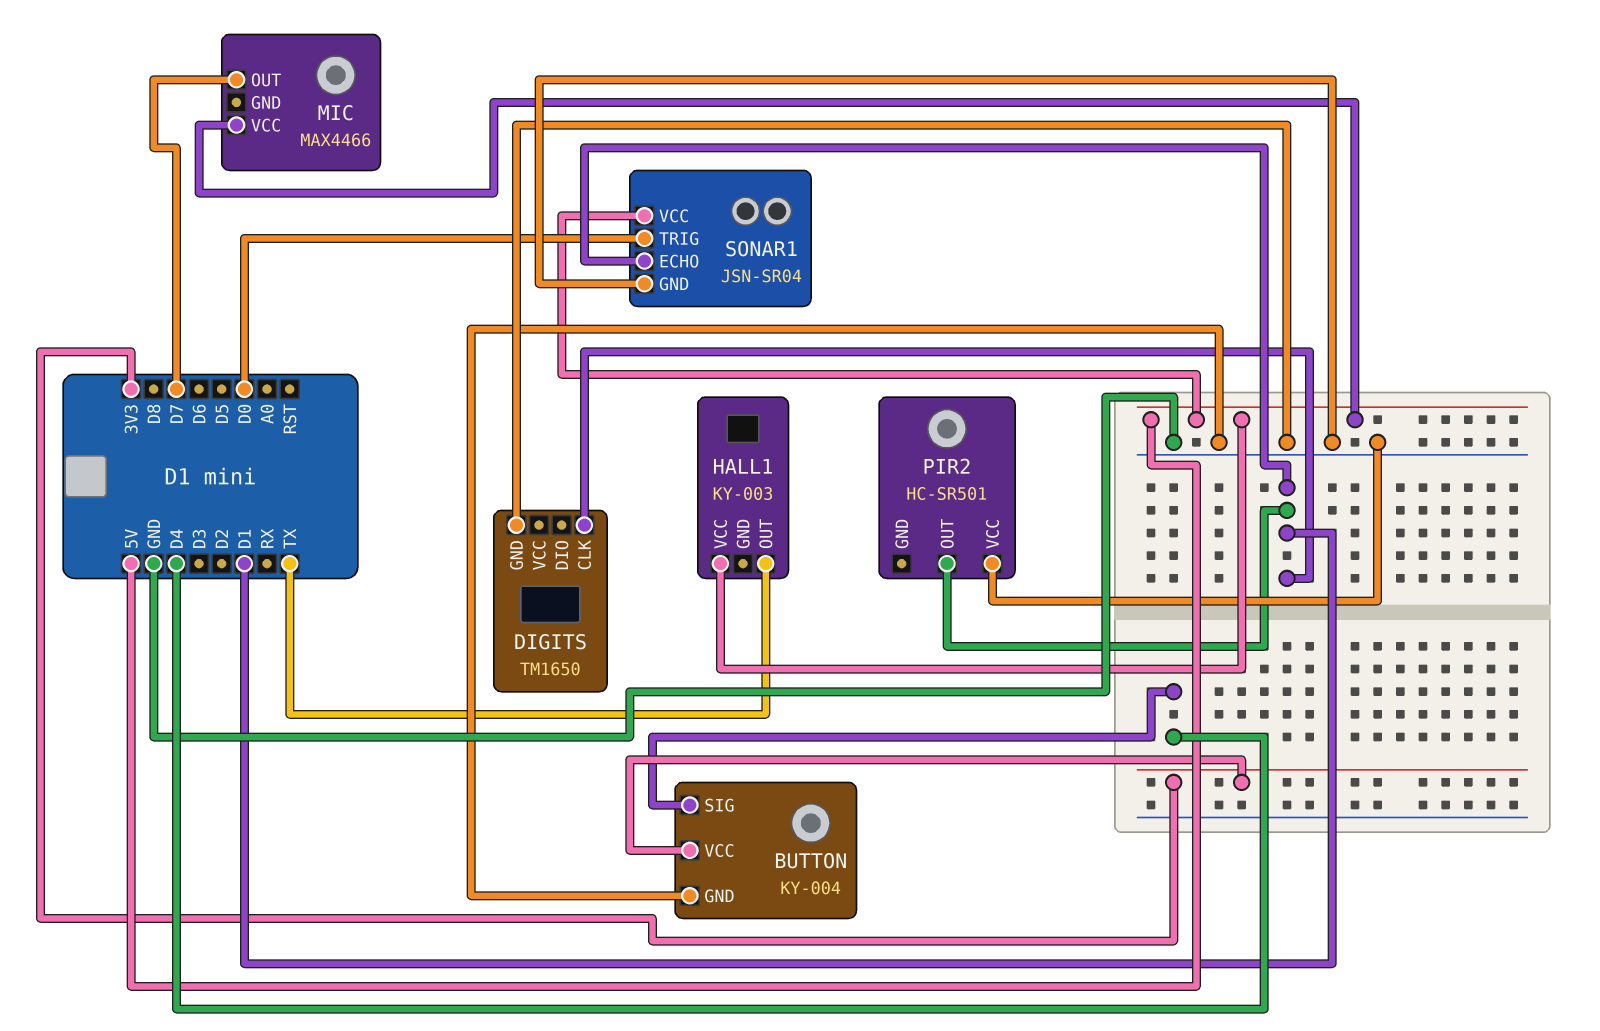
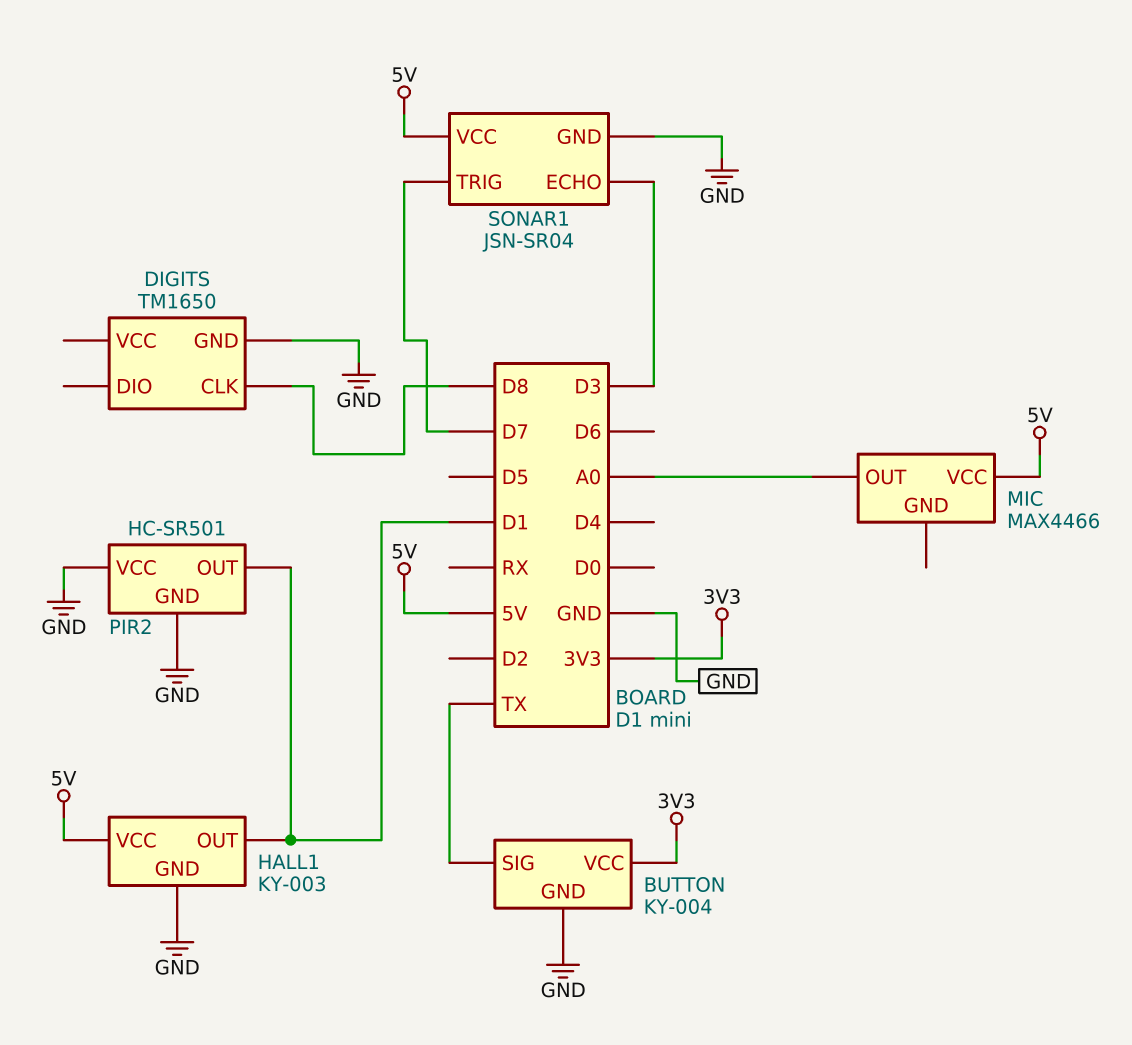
BUTTON pin SIG: D4 -> TX
DIGITS pin CLK: D1 -> D8
HALL1 pin GND: none -> GND
HALL1 pin OUT: TX -> D1
MIC pin OUT: D7 -> A0
PIR2 pin GND: none -> GND
SONAR1 pin ECHO: D1 -> D3
SONAR1 pin TRIG: D0 -> D7

